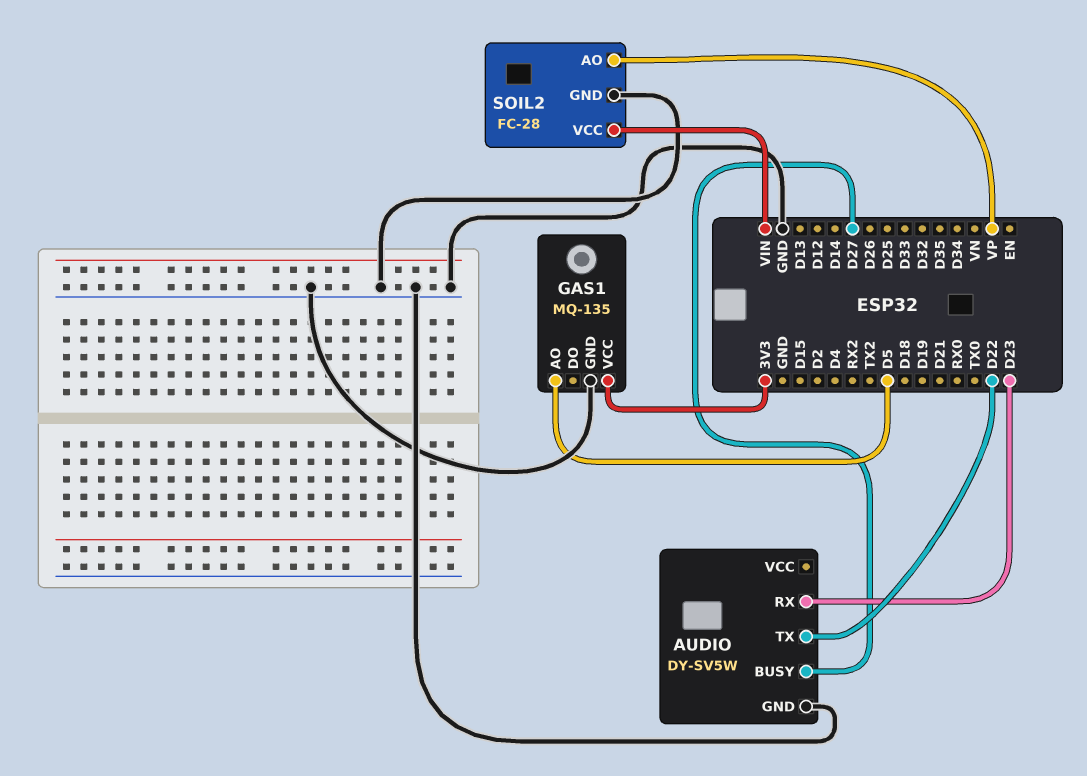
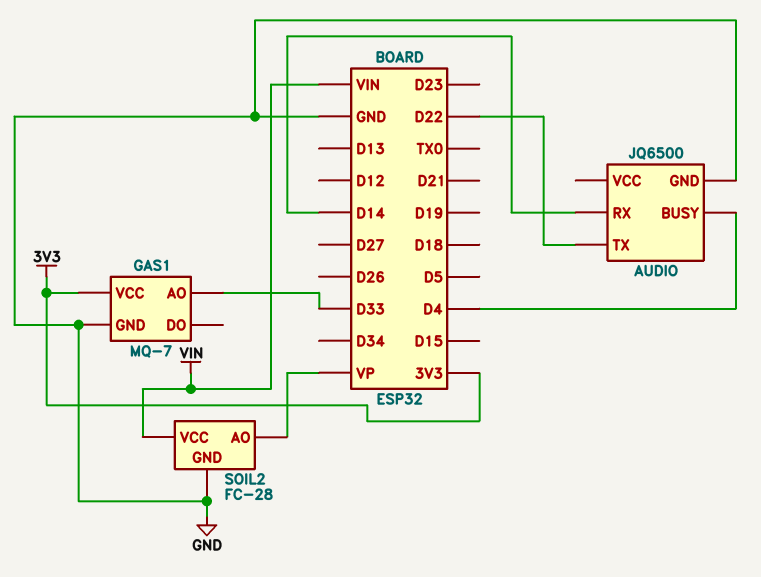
AUDIO: DY-SV5W -> JQ6500
AUDIO pin BUSY: D27 -> D4
AUDIO pin RX: D23 -> D14
GAS1: MQ-135 -> MQ-7
GAS1 pin AO: D5 -> D33

